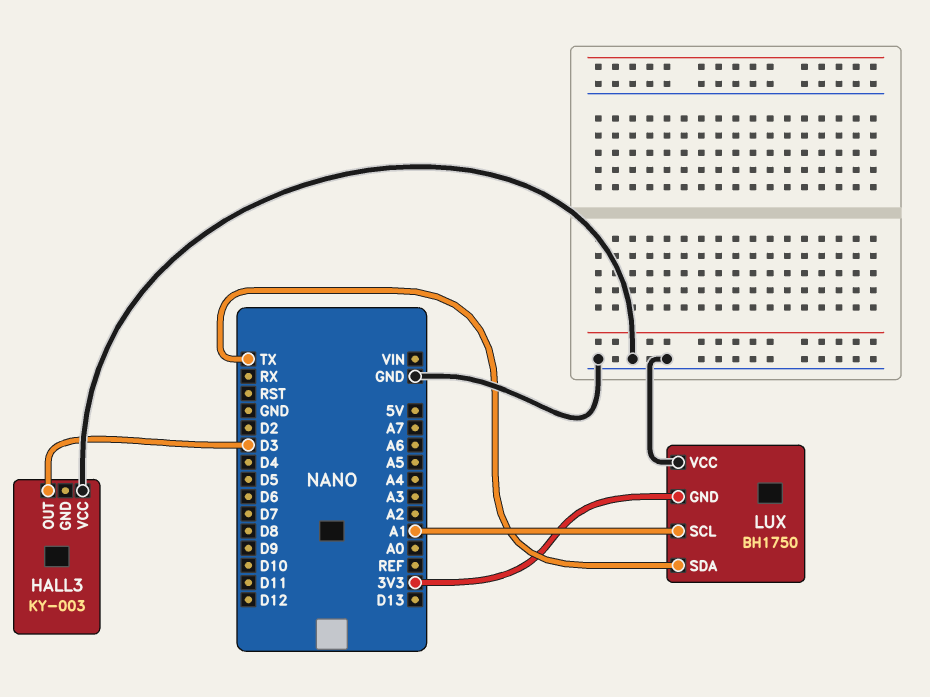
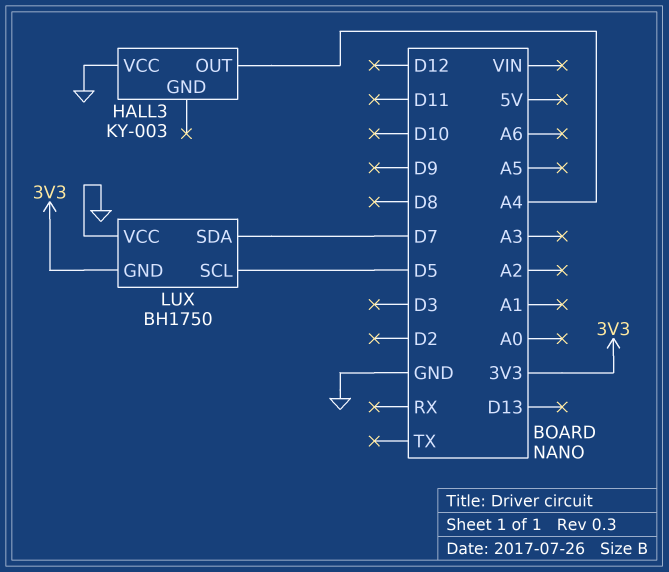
HALL3 pin OUT: D3 -> A4
LUX pin SCL: A1 -> D5
LUX pin SDA: TX -> D7

